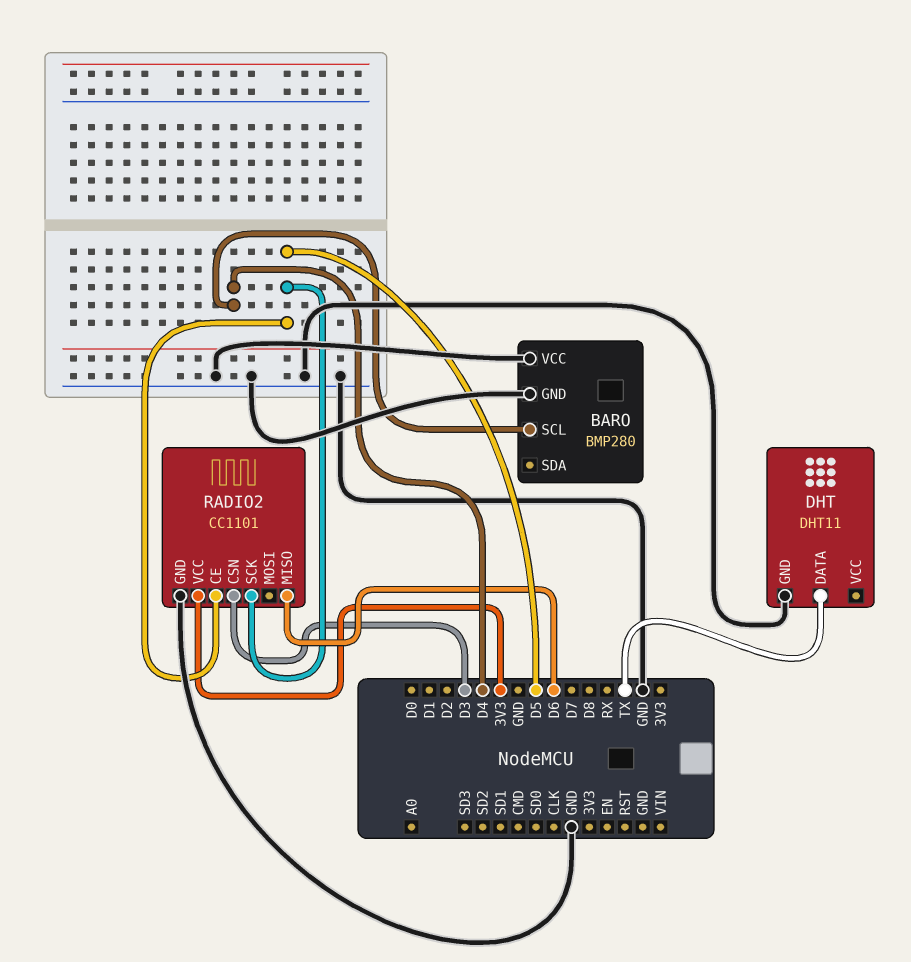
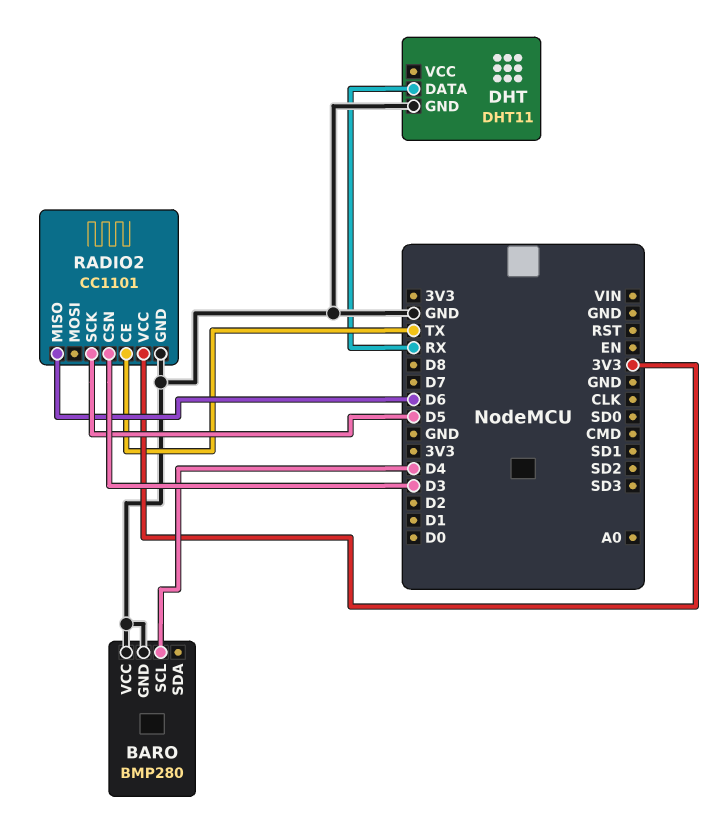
DHT pin DATA: TX -> RX
RADIO2 pin CE: D5 -> TX

